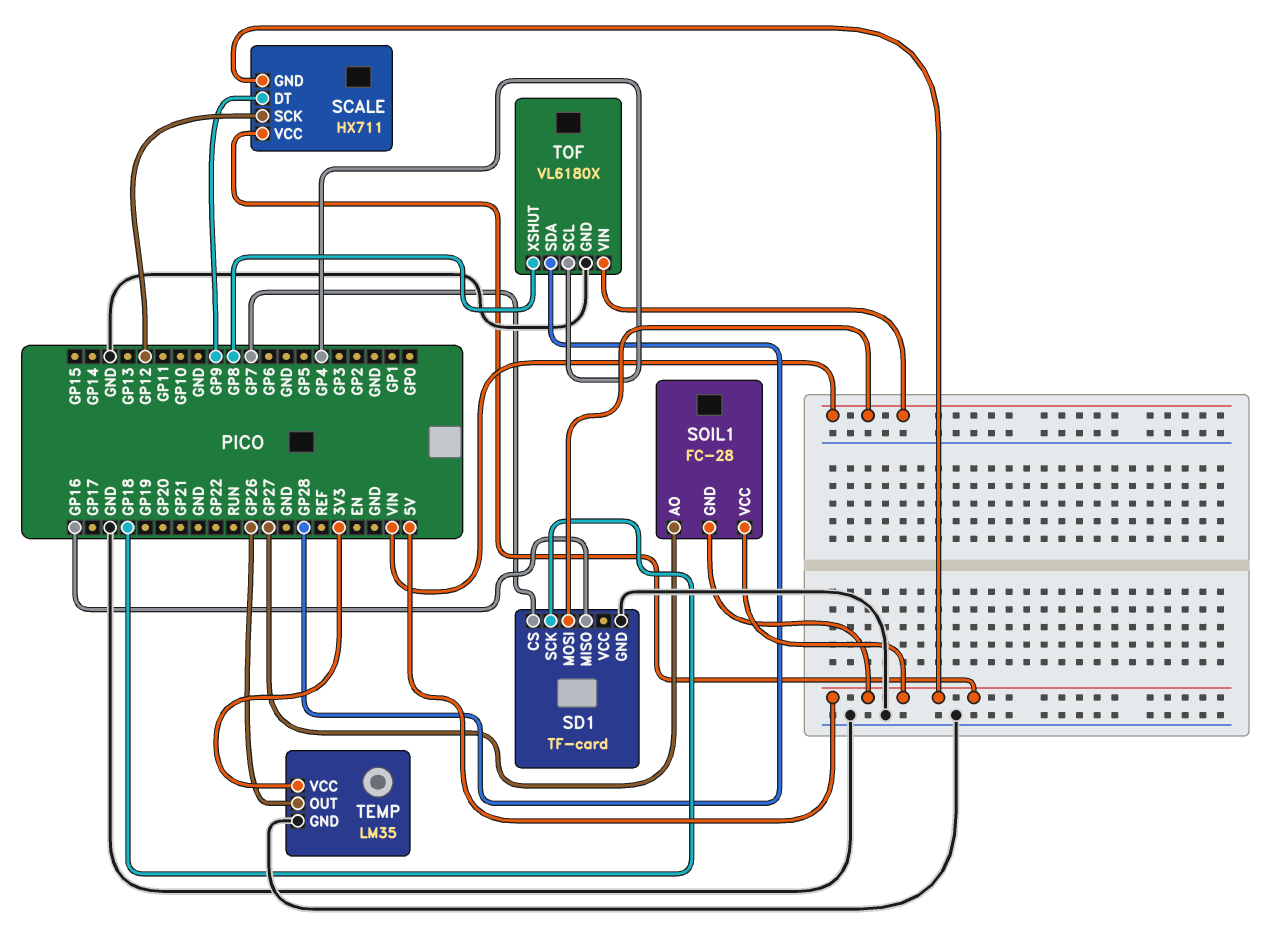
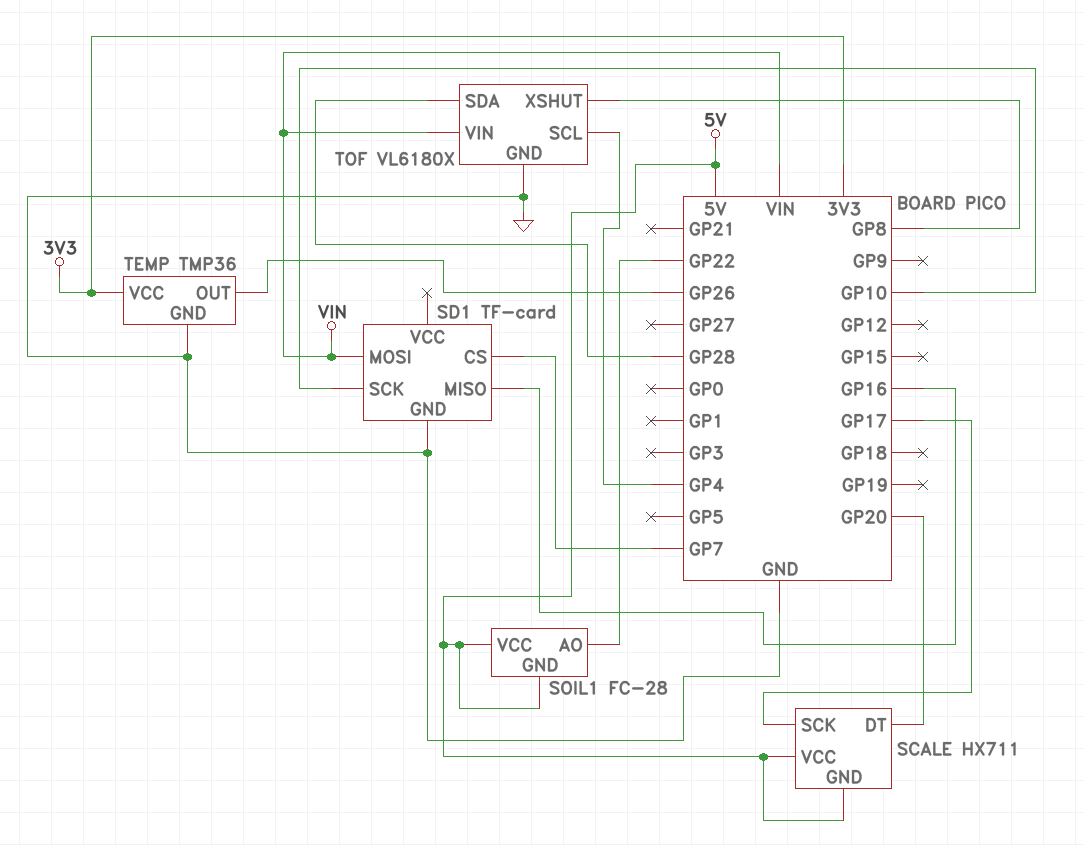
SCALE pin DT: GP9 -> GP20
SCALE pin SCK: GP12 -> GP17
SD1 pin SCK: GP18 -> GP10
SOIL1 pin AO: GP27 -> GP22
TEMP: LM35 -> TMP36

